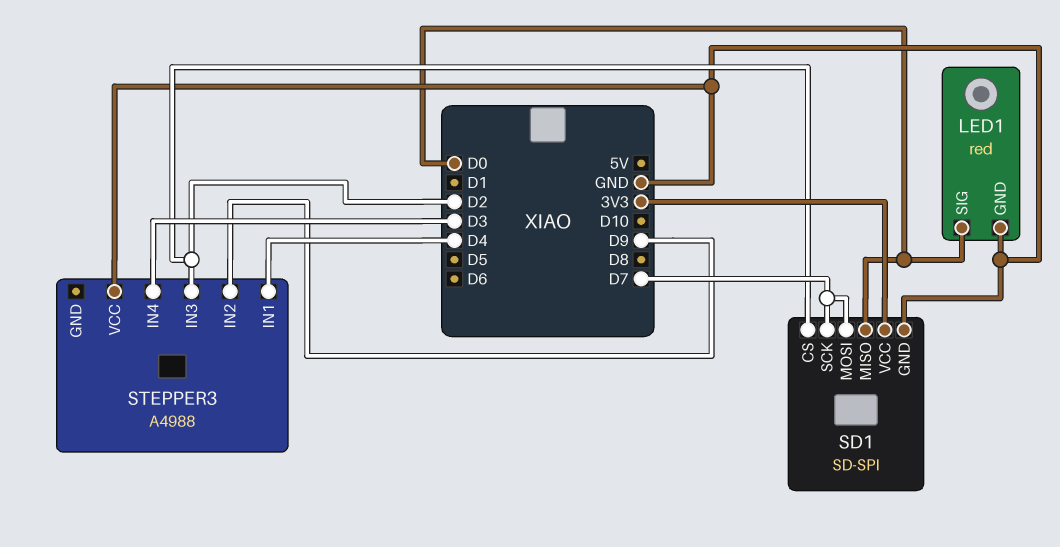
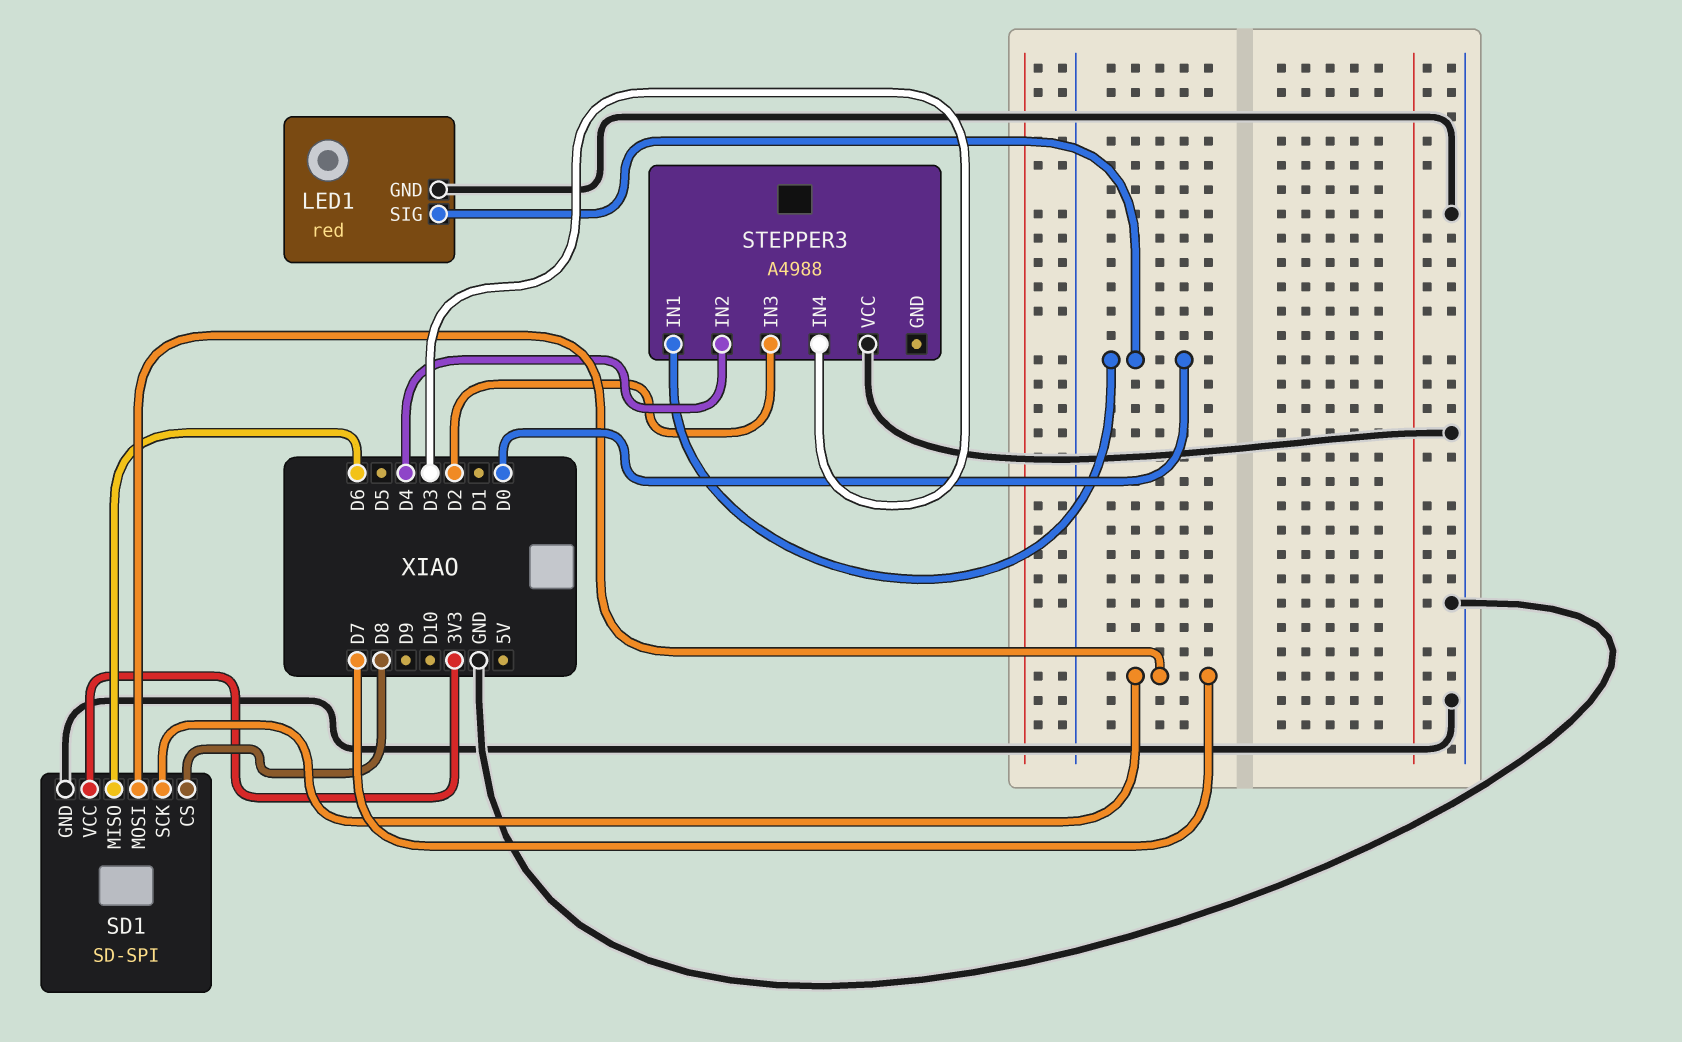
SD1 pin CS: D2 -> D8
SD1 pin MISO: D0 -> D6
STEPPER3 pin IN1: D4 -> D0
STEPPER3 pin IN2: D9 -> D4

